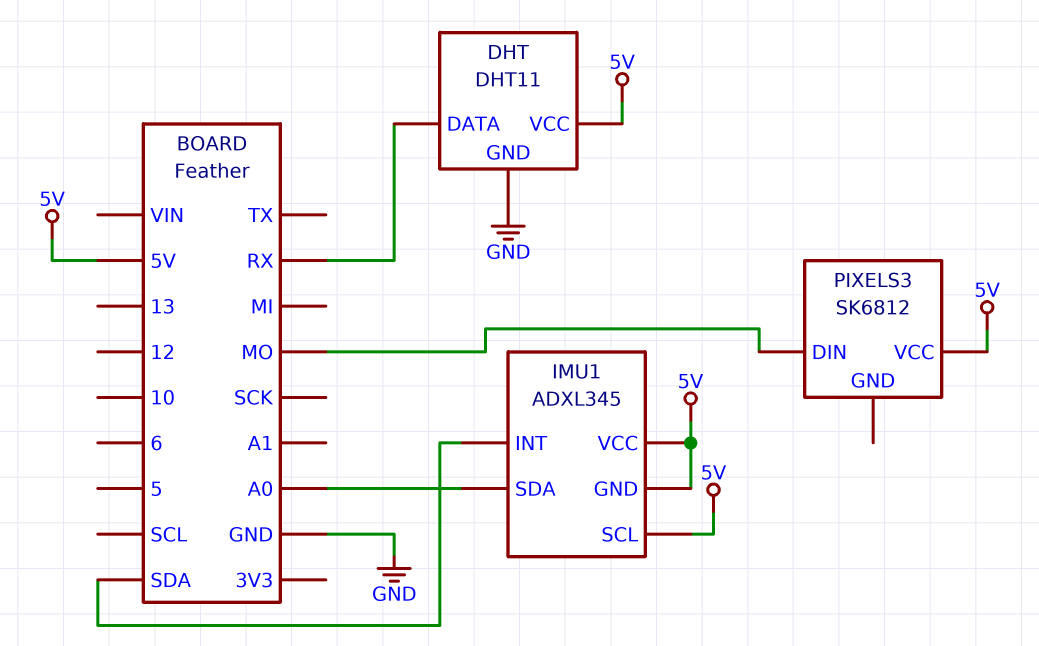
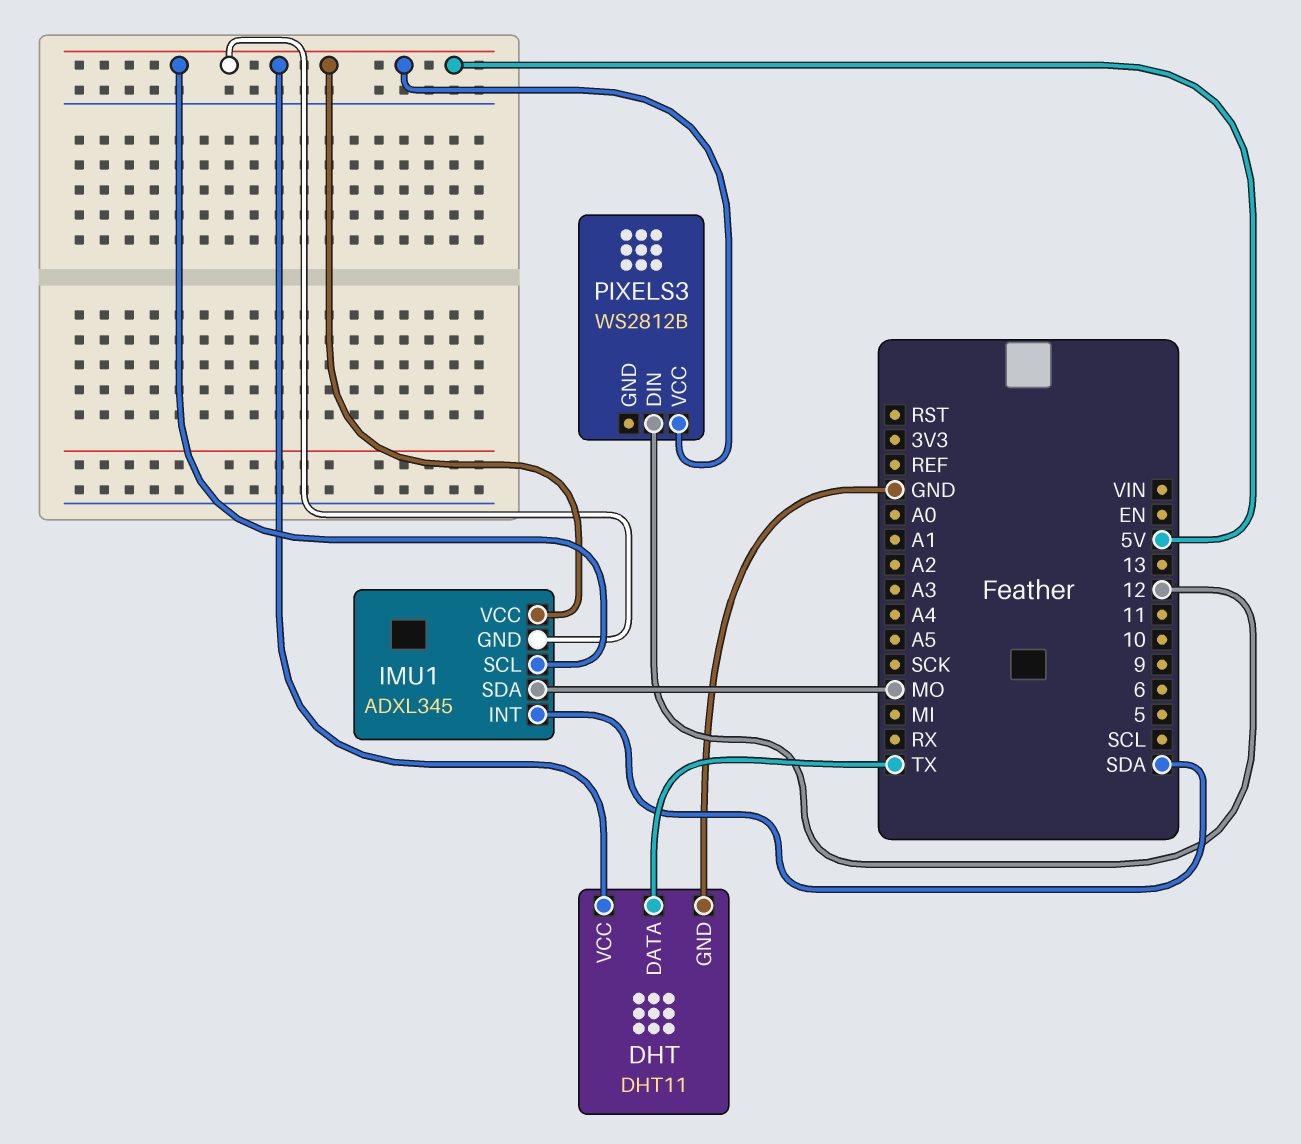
DHT pin DATA: RX -> TX
IMU1 pin SDA: A0 -> MO
PIXELS3: SK6812 -> WS2812B
PIXELS3 pin DIN: MO -> 12

